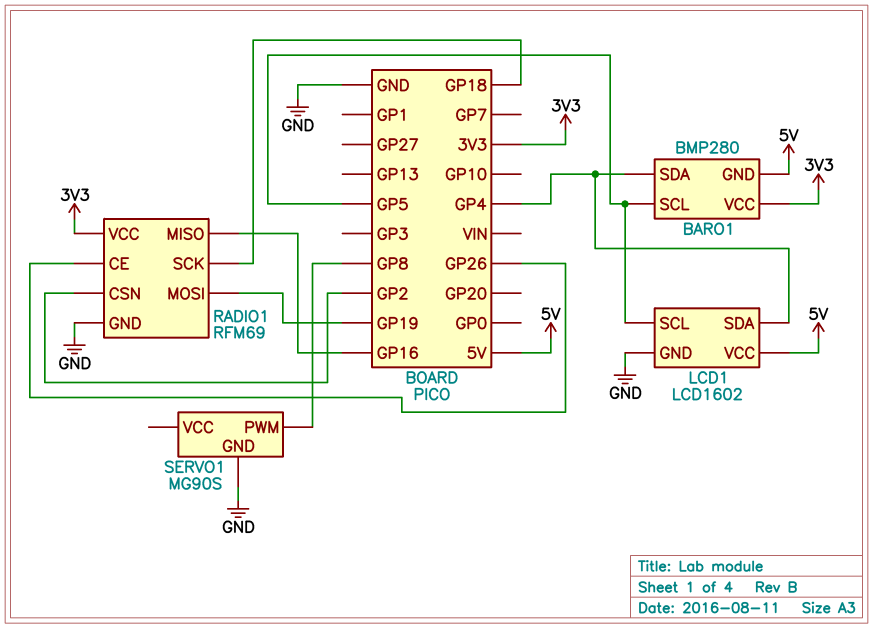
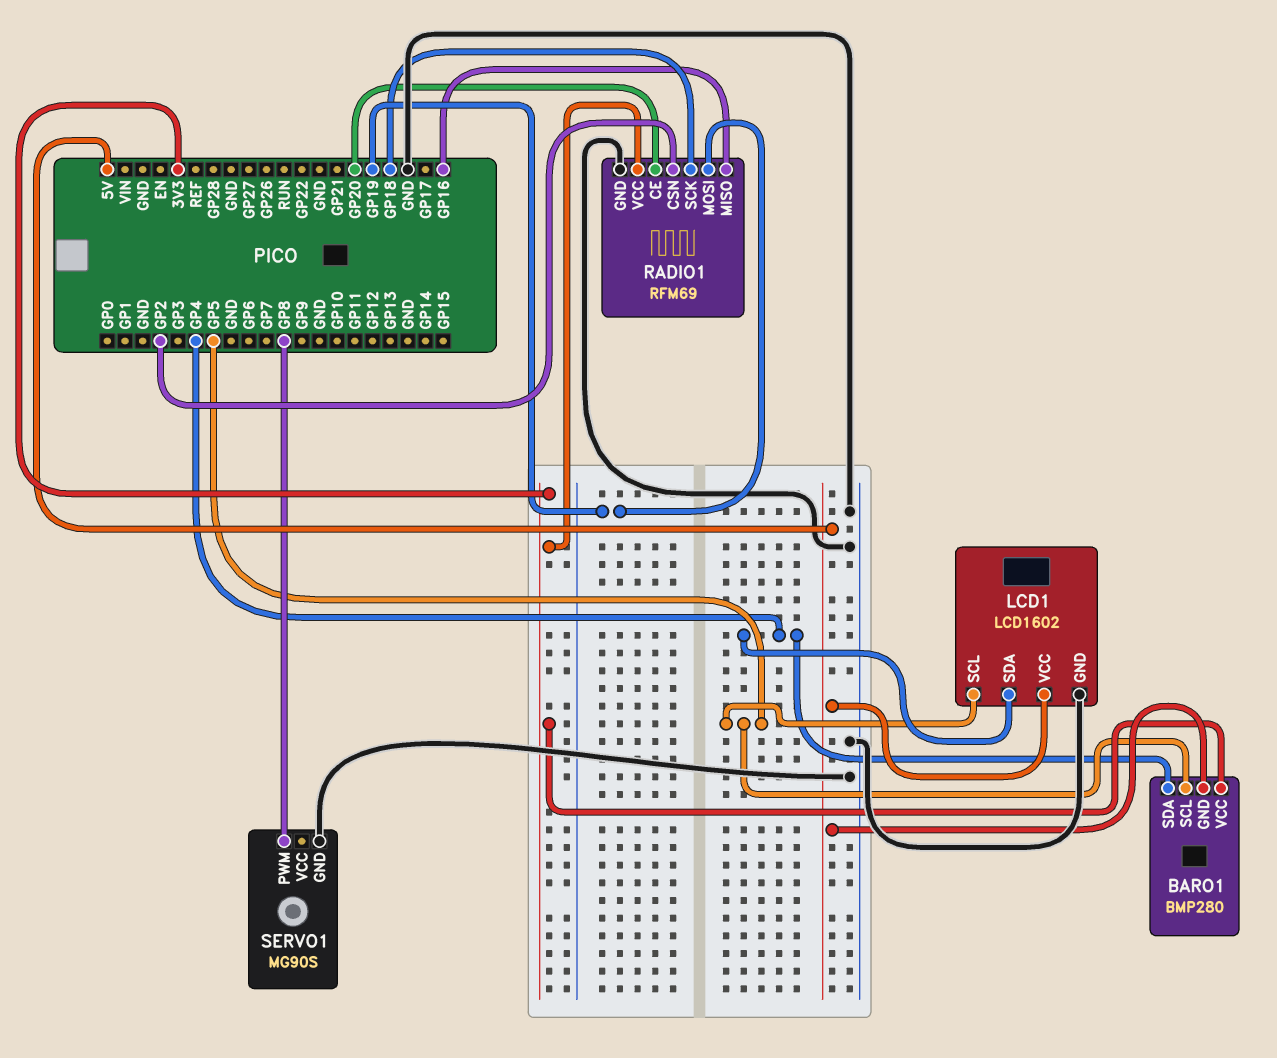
RADIO1 pin CE: GP26 -> GP20

